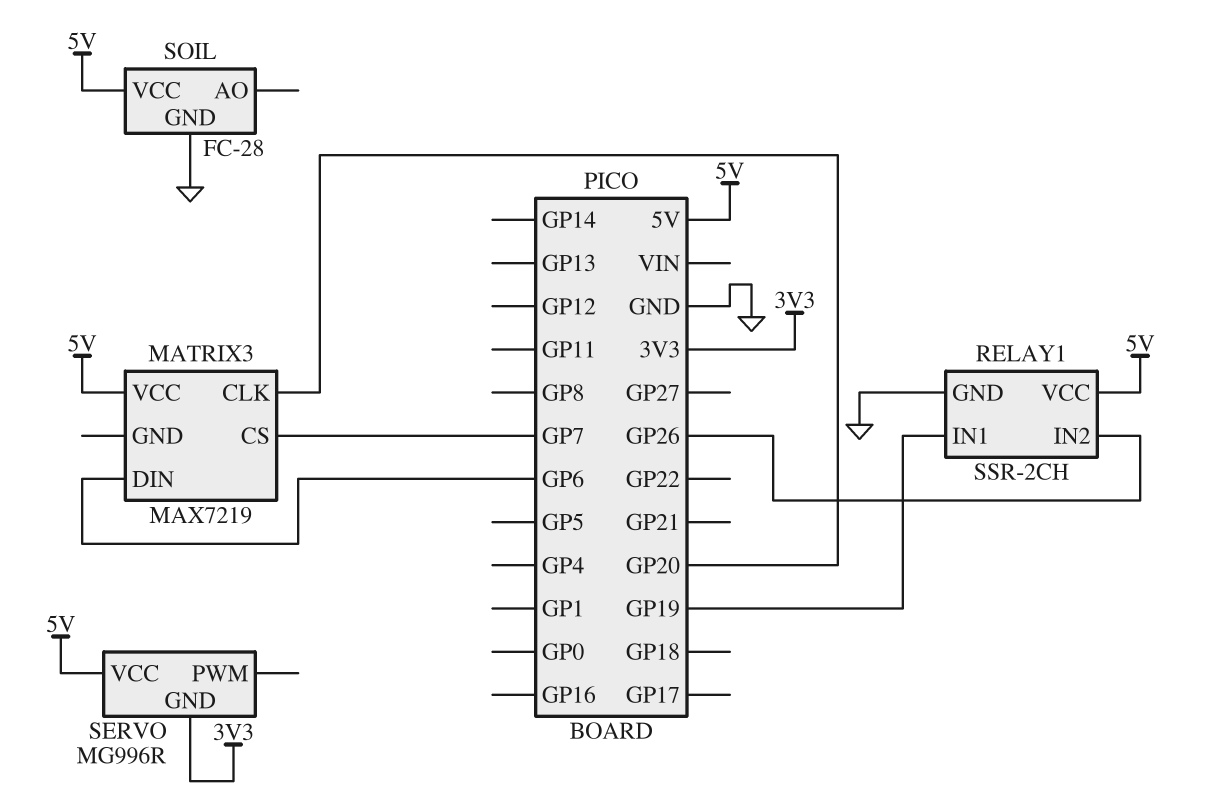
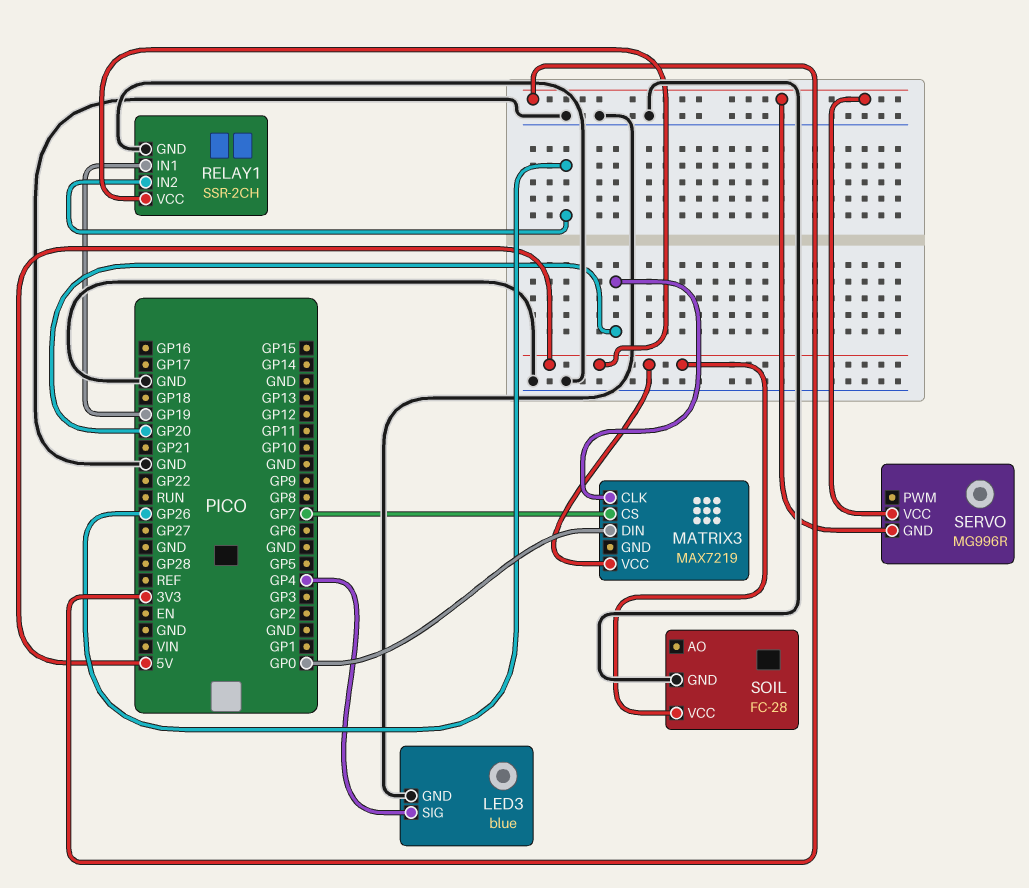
LED3: none -> blue
LED3 pin GND: none -> GND
LED3 pin SIG: none -> GP4
MATRIX3 pin DIN: GP6 -> GP0
SERVO pin VCC: 5V -> 3V3

